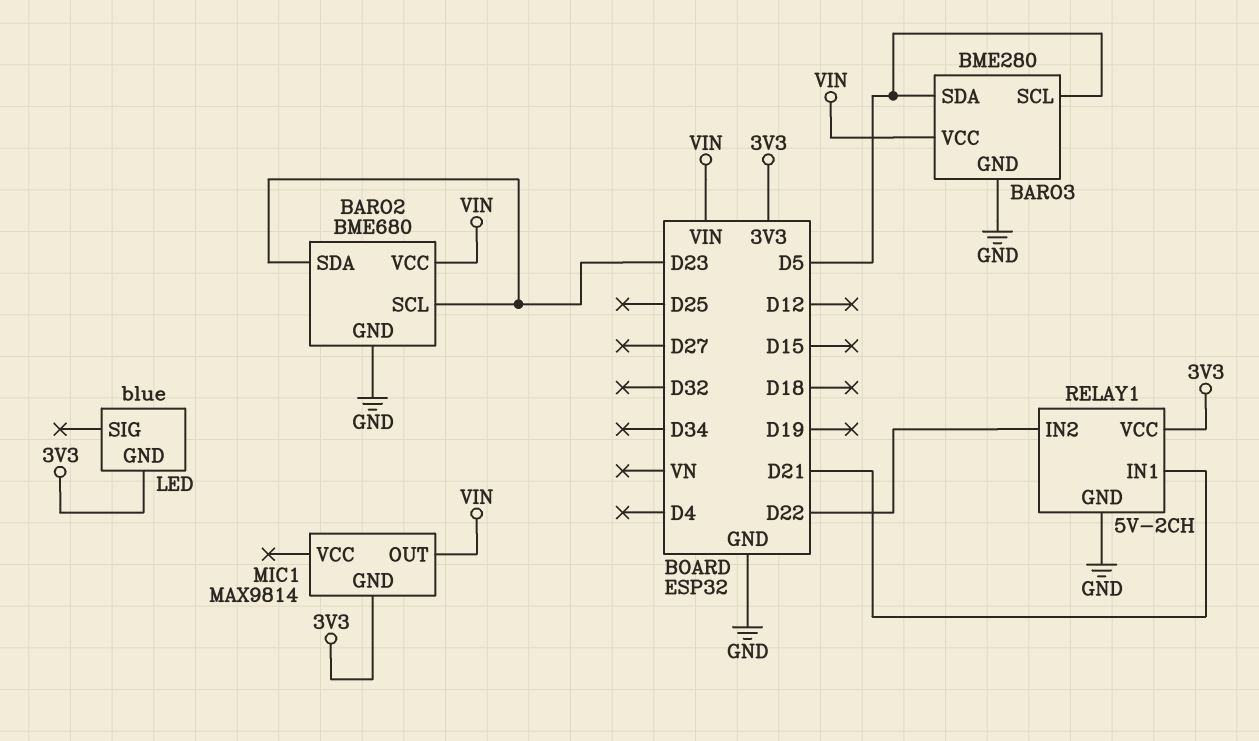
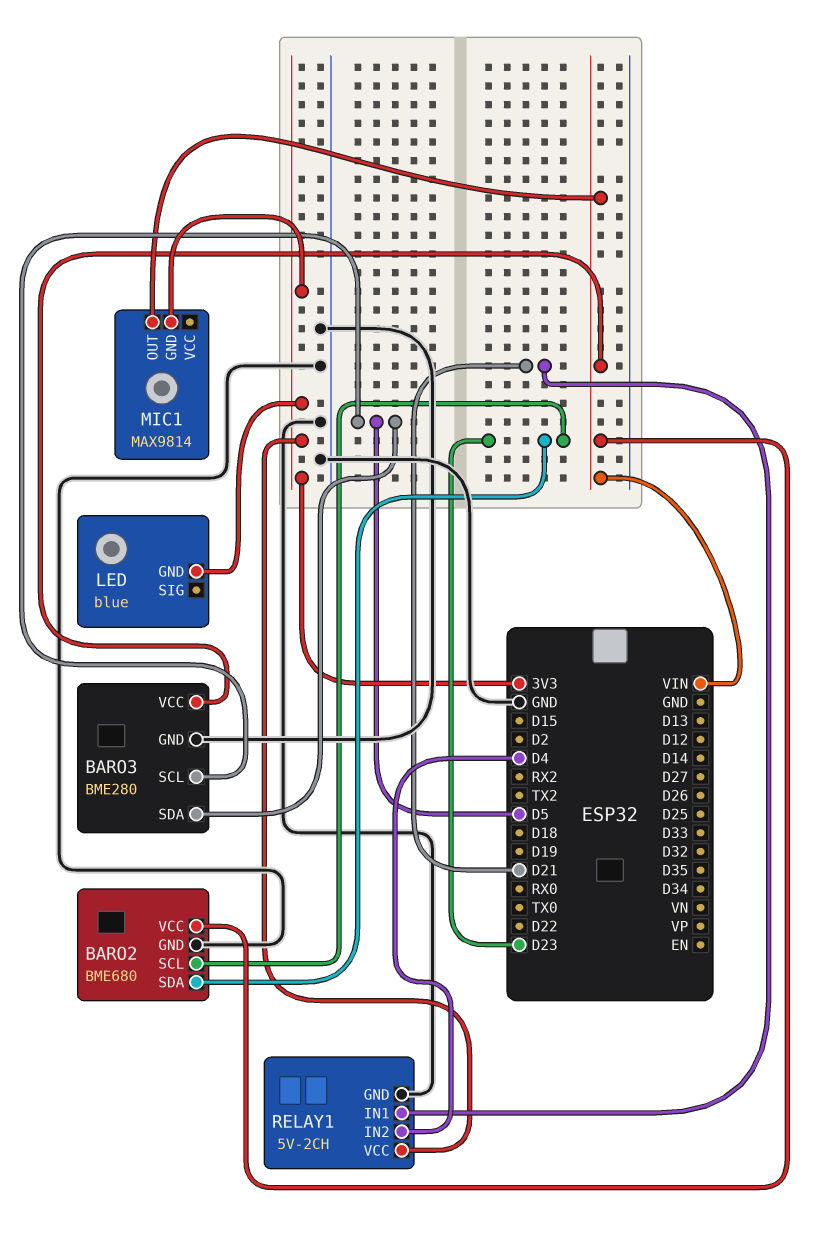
RELAY1 pin IN2: D22 -> D4

